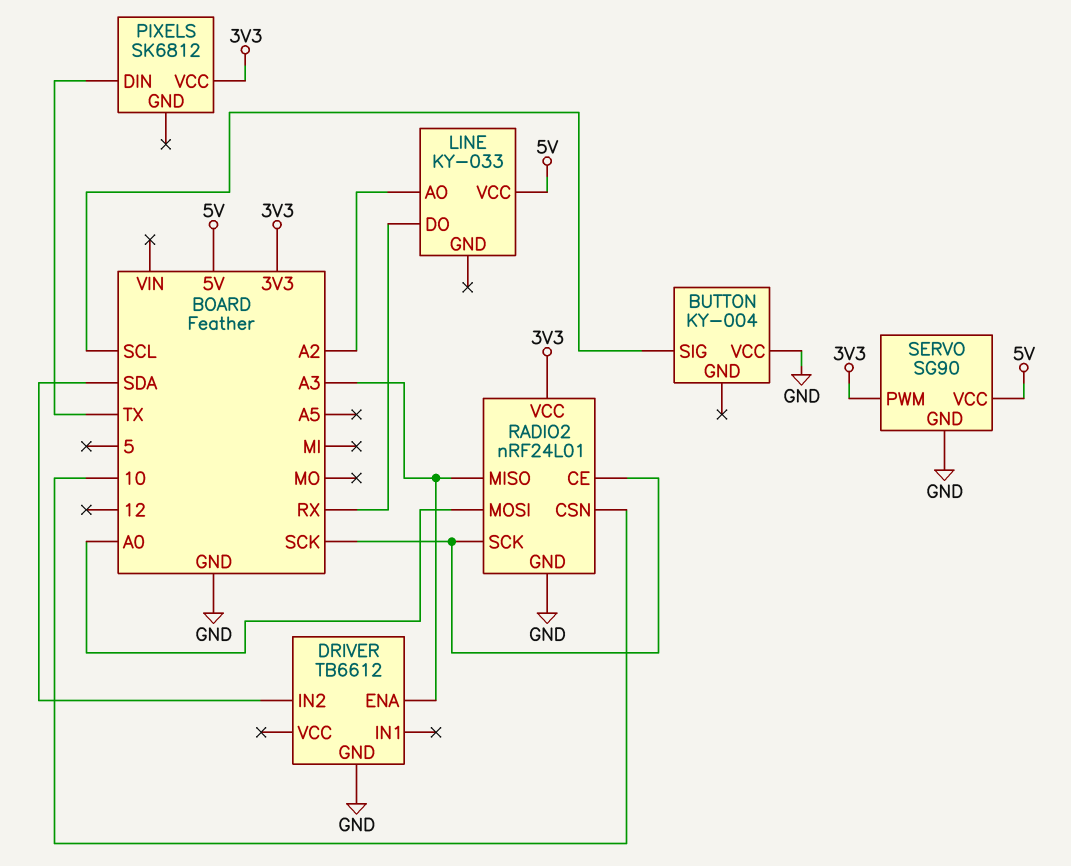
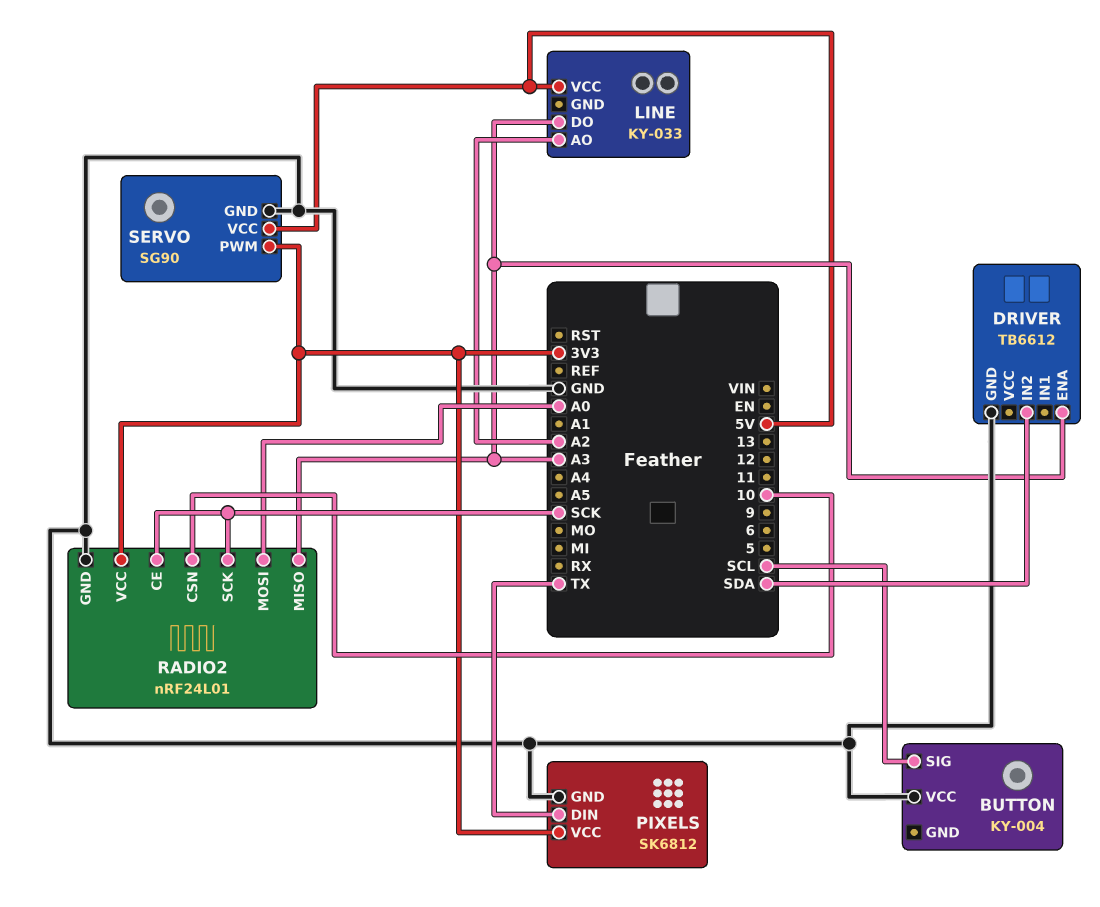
LINE pin DO: RX -> A3
PIXELS pin GND: none -> GND

